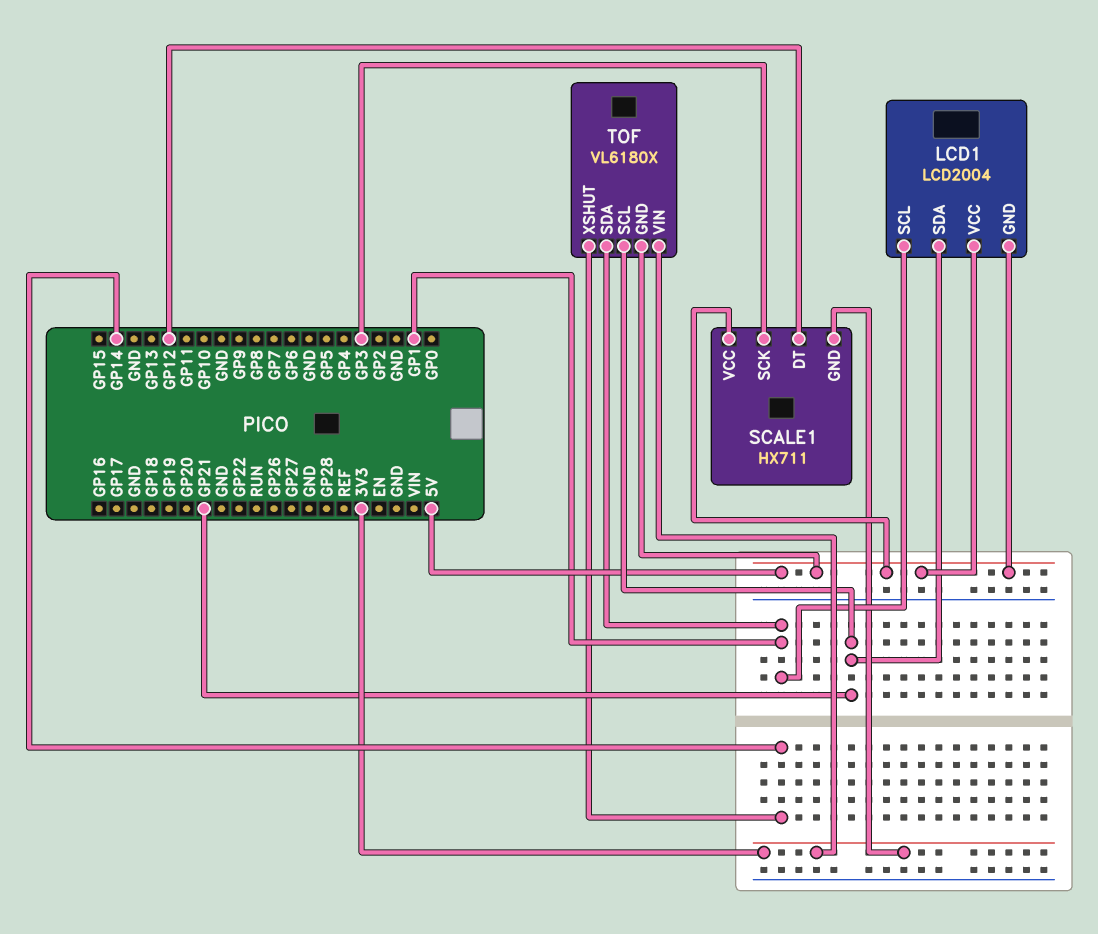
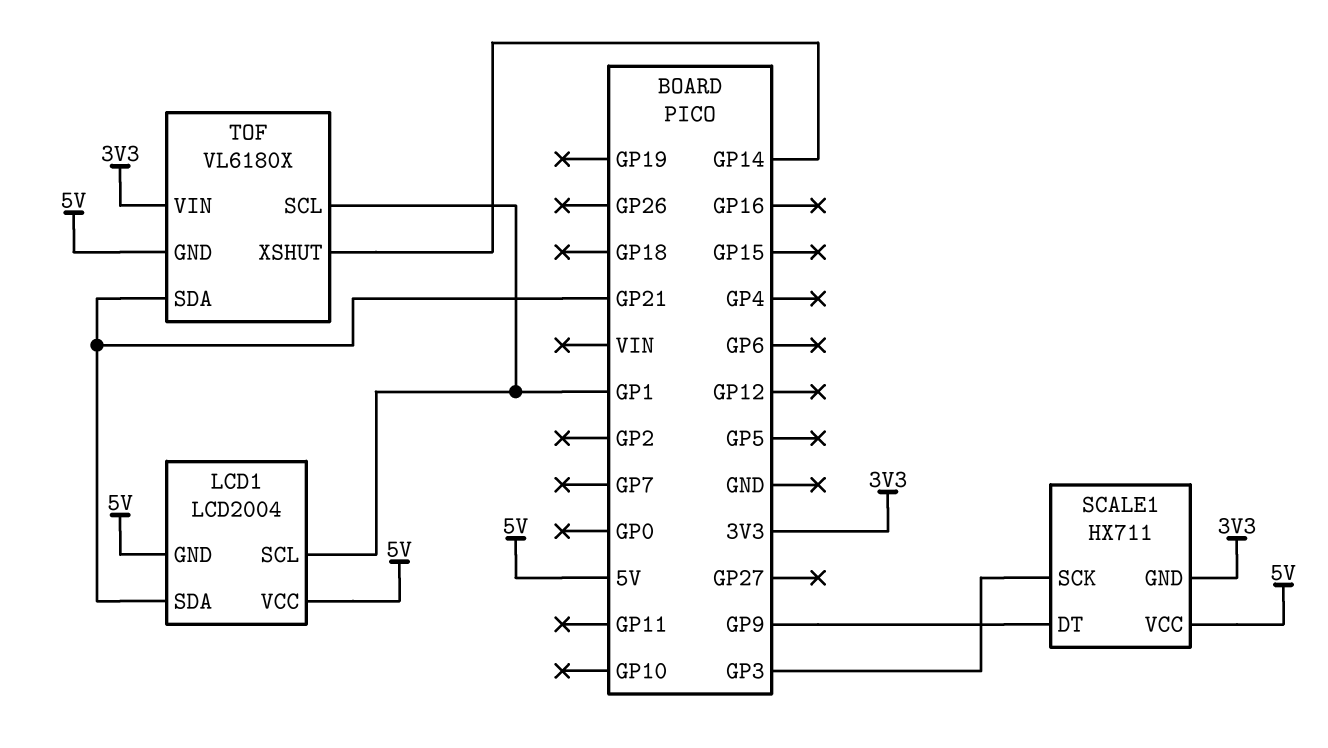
SCALE1 pin DT: GP12 -> GP9
TOF pin SCL: GP21 -> GP1
TOF pin SDA: GP1 -> GP21

